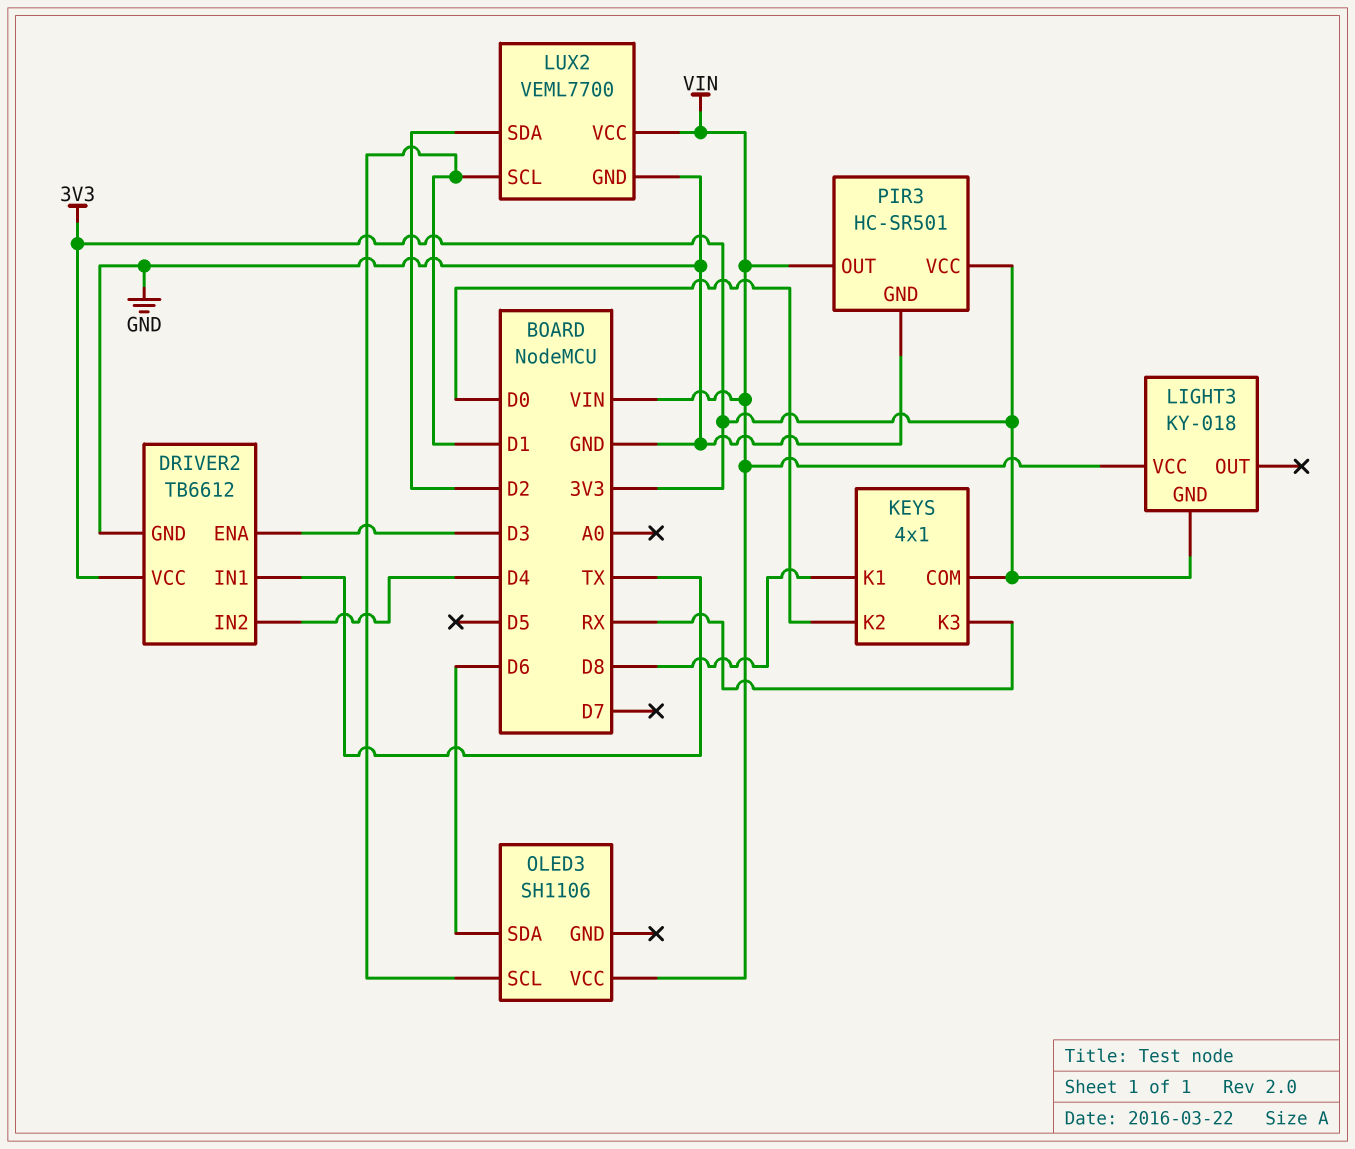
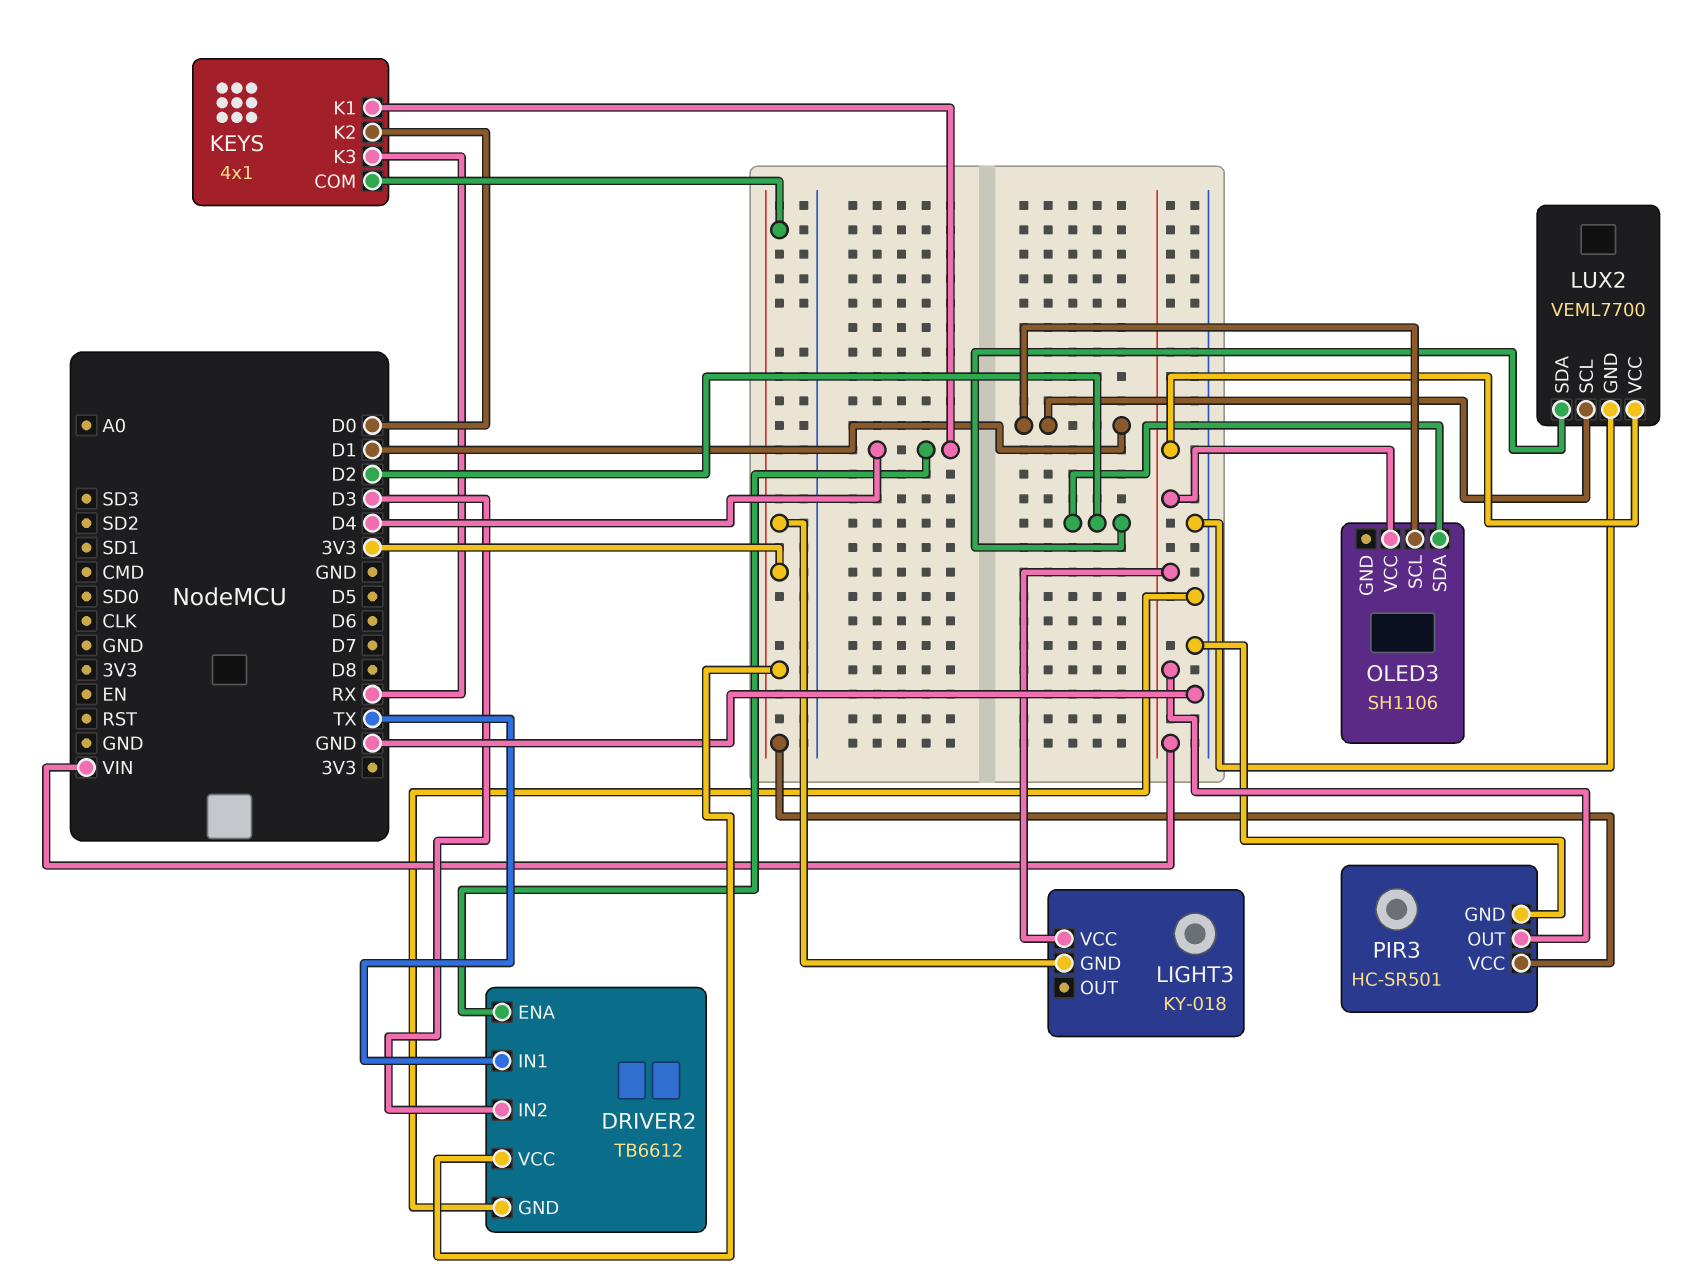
DRIVER2 pin ENA: D3 -> D4
DRIVER2 pin IN2: D4 -> D3
KEYS pin K1: D8 -> D4
OLED3 pin SDA: D6 -> D2

